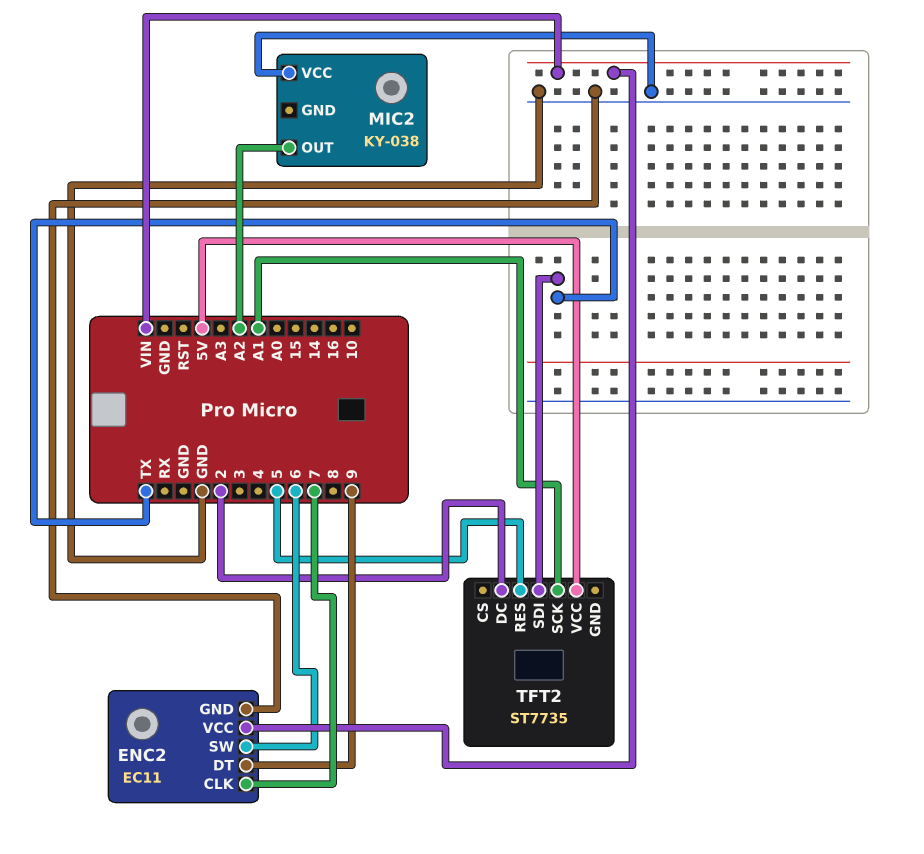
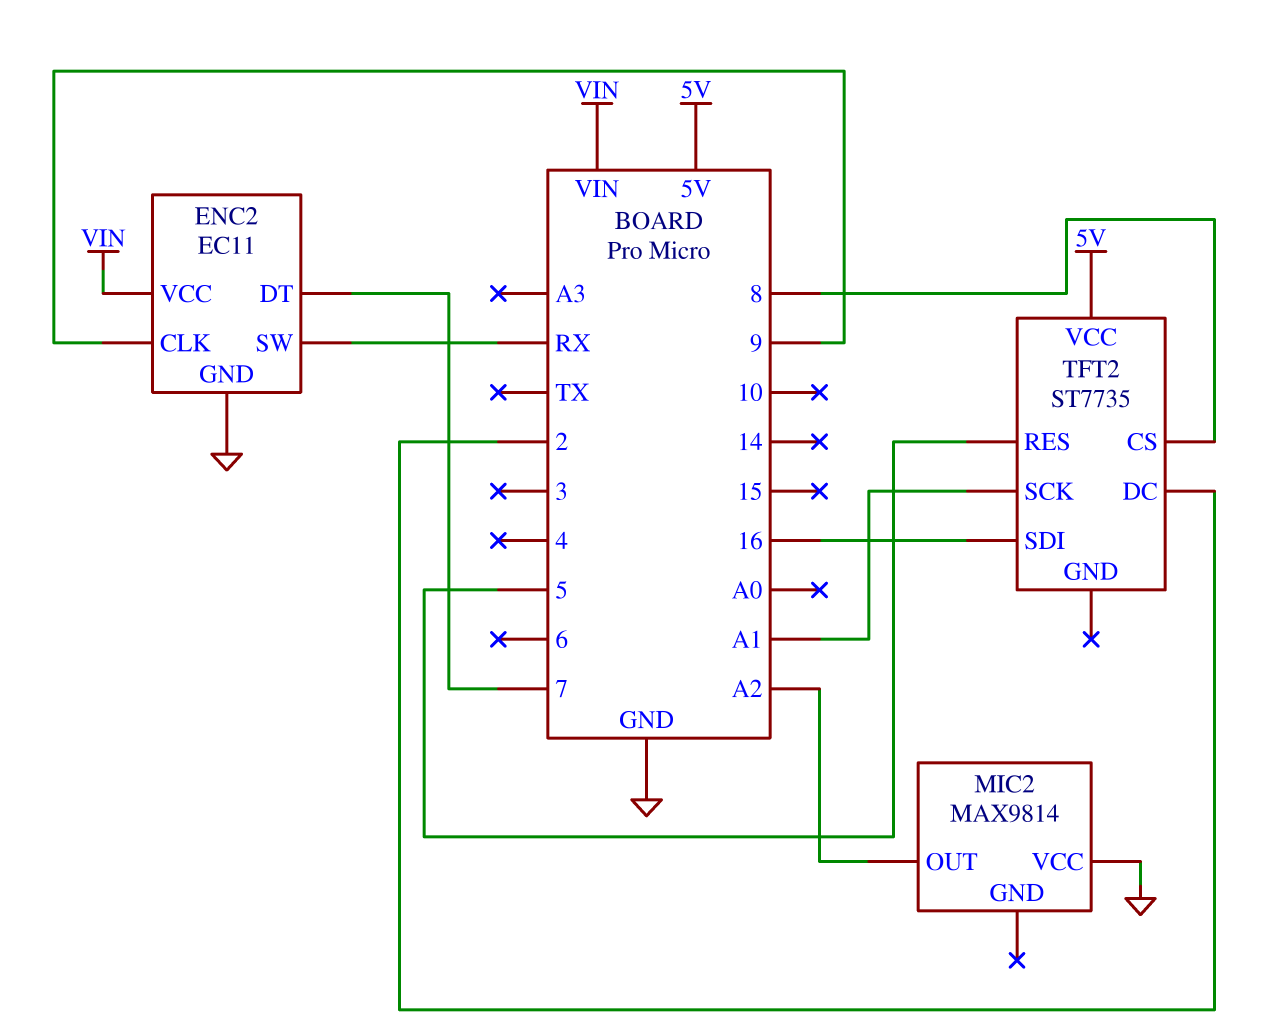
ENC2 pin CLK: 7 -> 9
ENC2 pin DT: 9 -> 7
ENC2 pin SW: 6 -> RX
MIC2: KY-038 -> MAX9814
TFT2 pin CS: none -> 8
TFT2 pin SDI: TX -> 16

